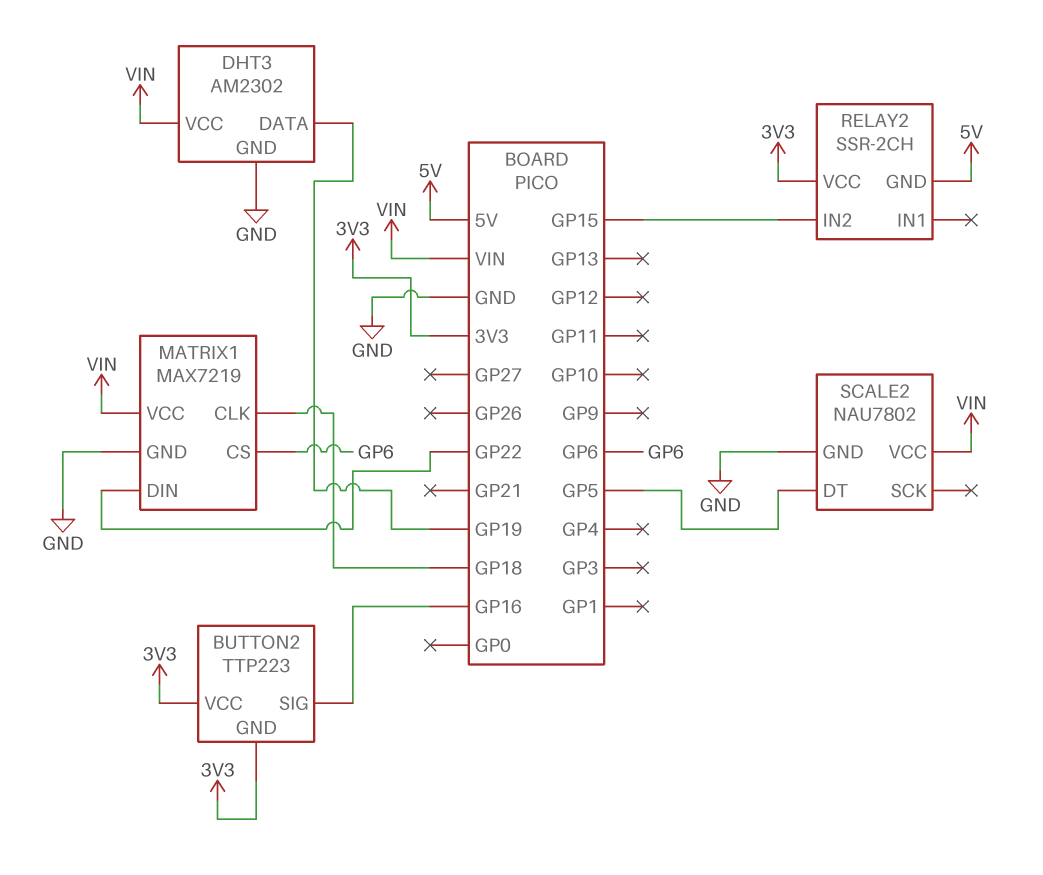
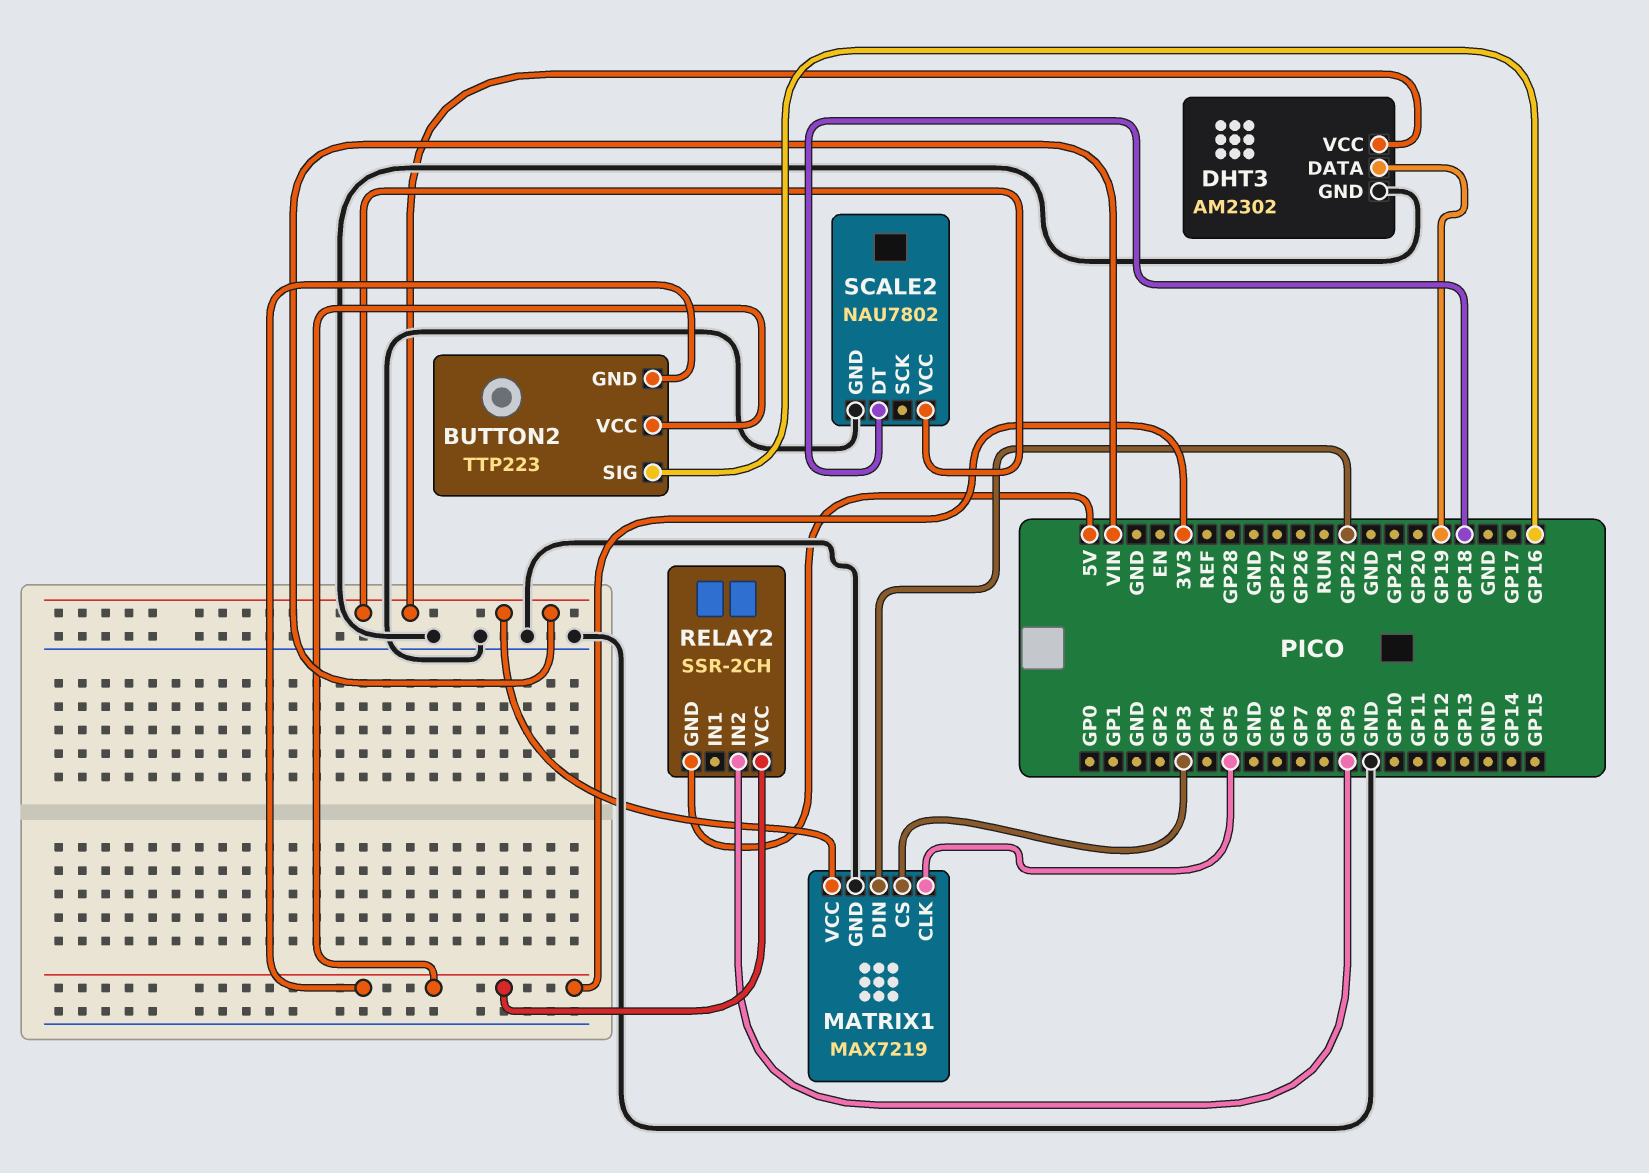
MATRIX1 pin CLK: GP18 -> GP5
MATRIX1 pin CS: GP6 -> GP3
RELAY2 pin IN2: GP15 -> GP9
SCALE2 pin DT: GP5 -> GP18

